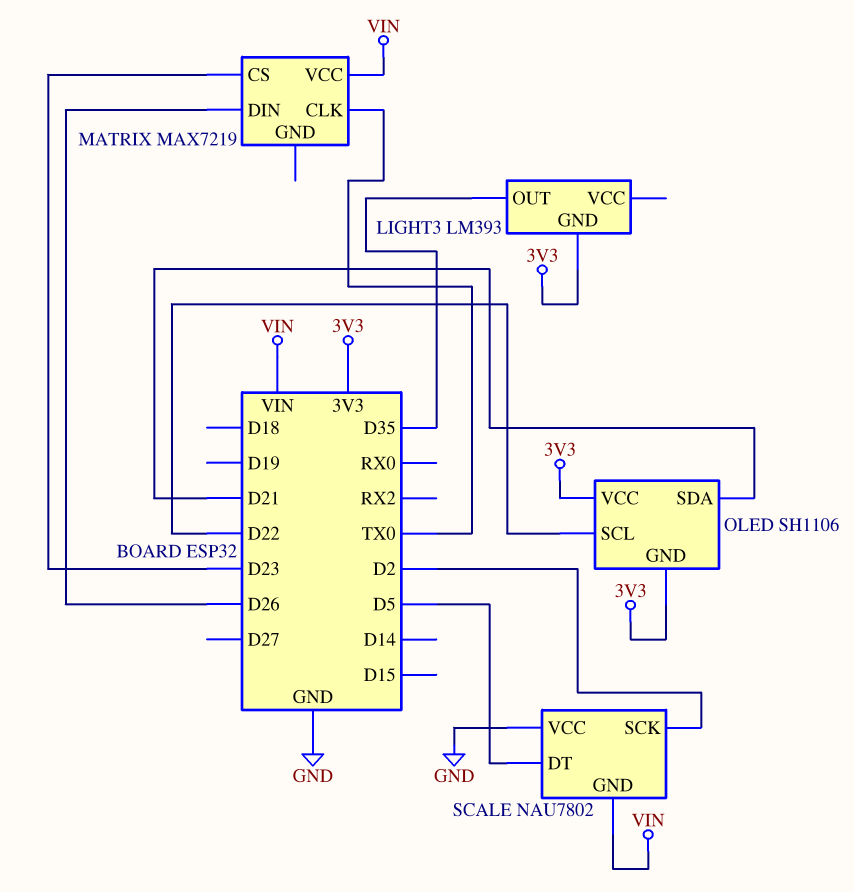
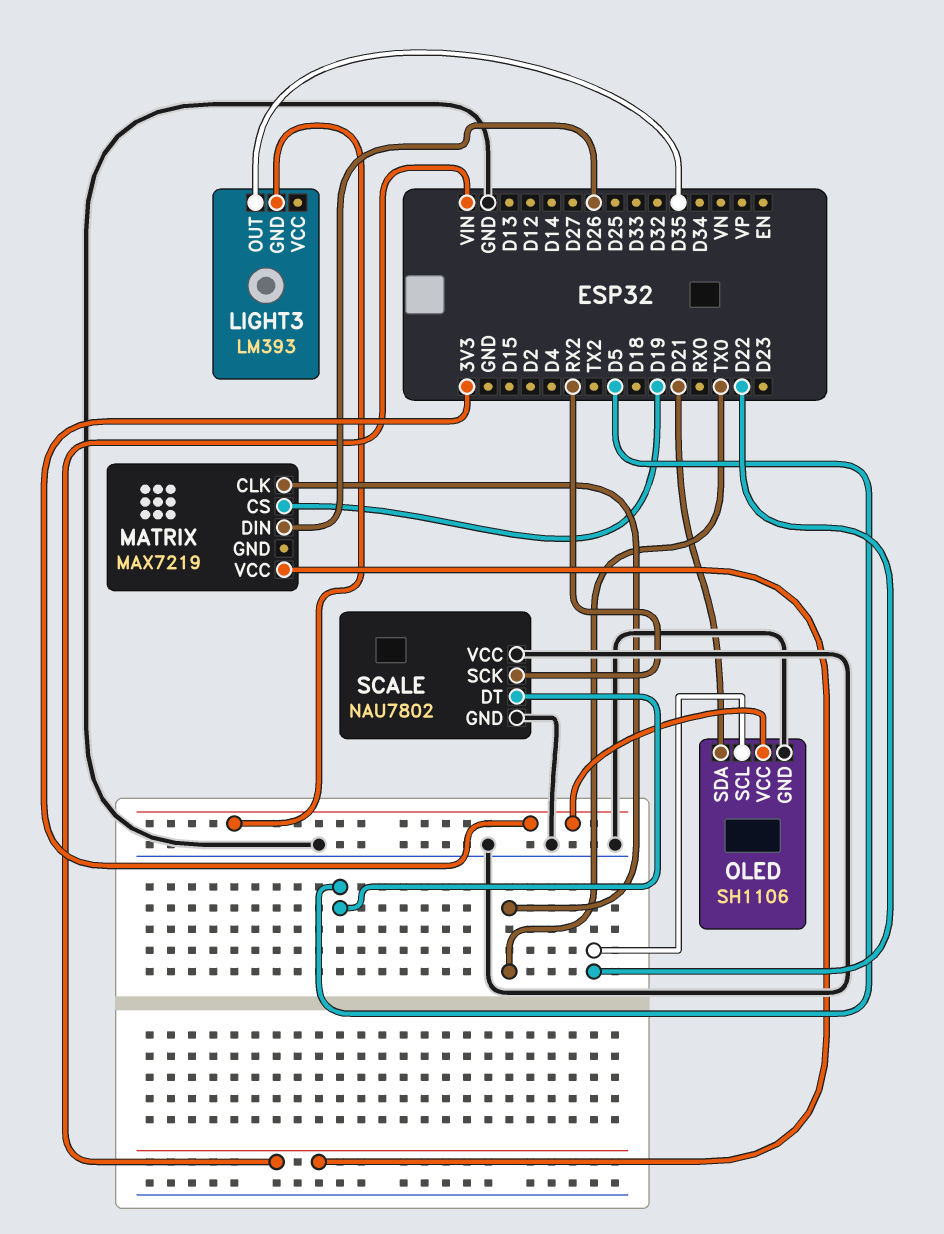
MATRIX pin CS: D23 -> D19
OLED pin GND: 3V3 -> GND
SCALE pin GND: VIN -> GND
SCALE pin SCK: D2 -> RX2

